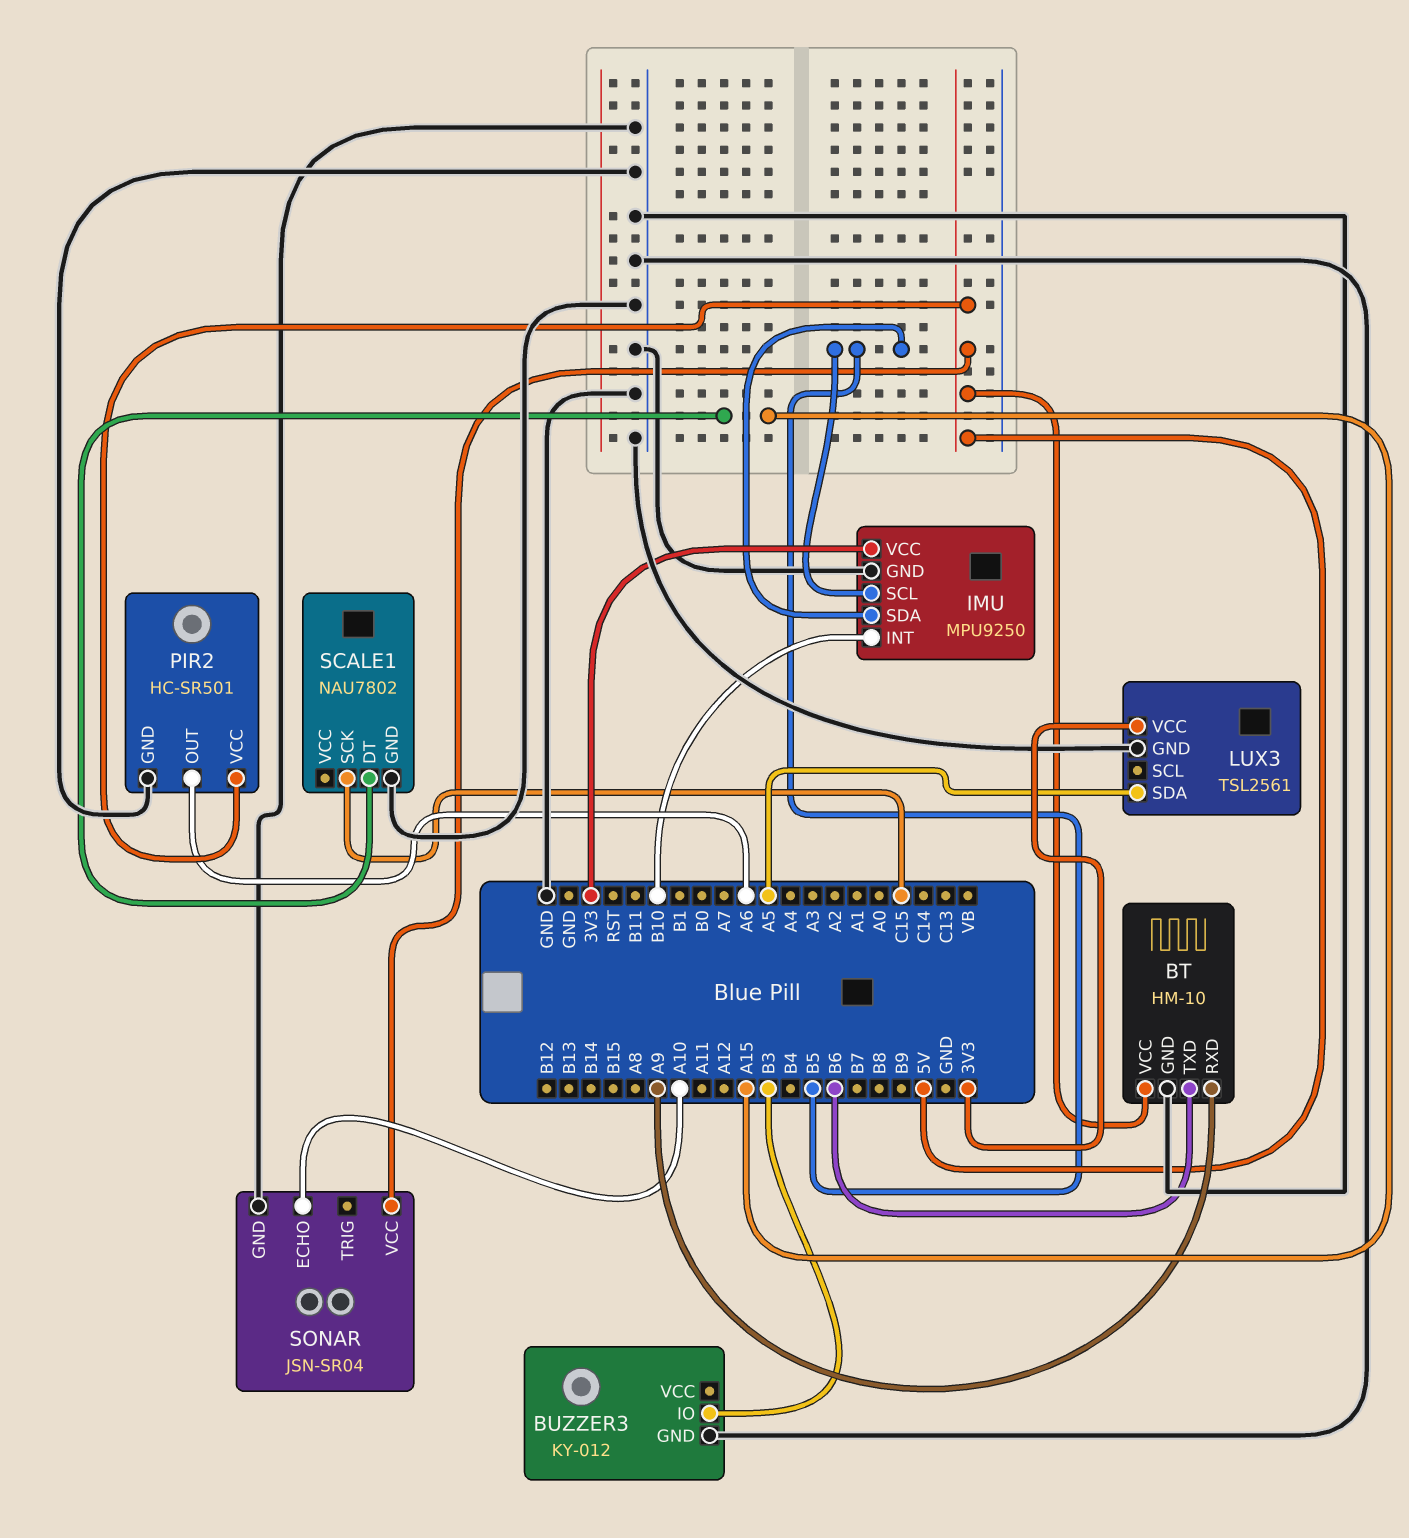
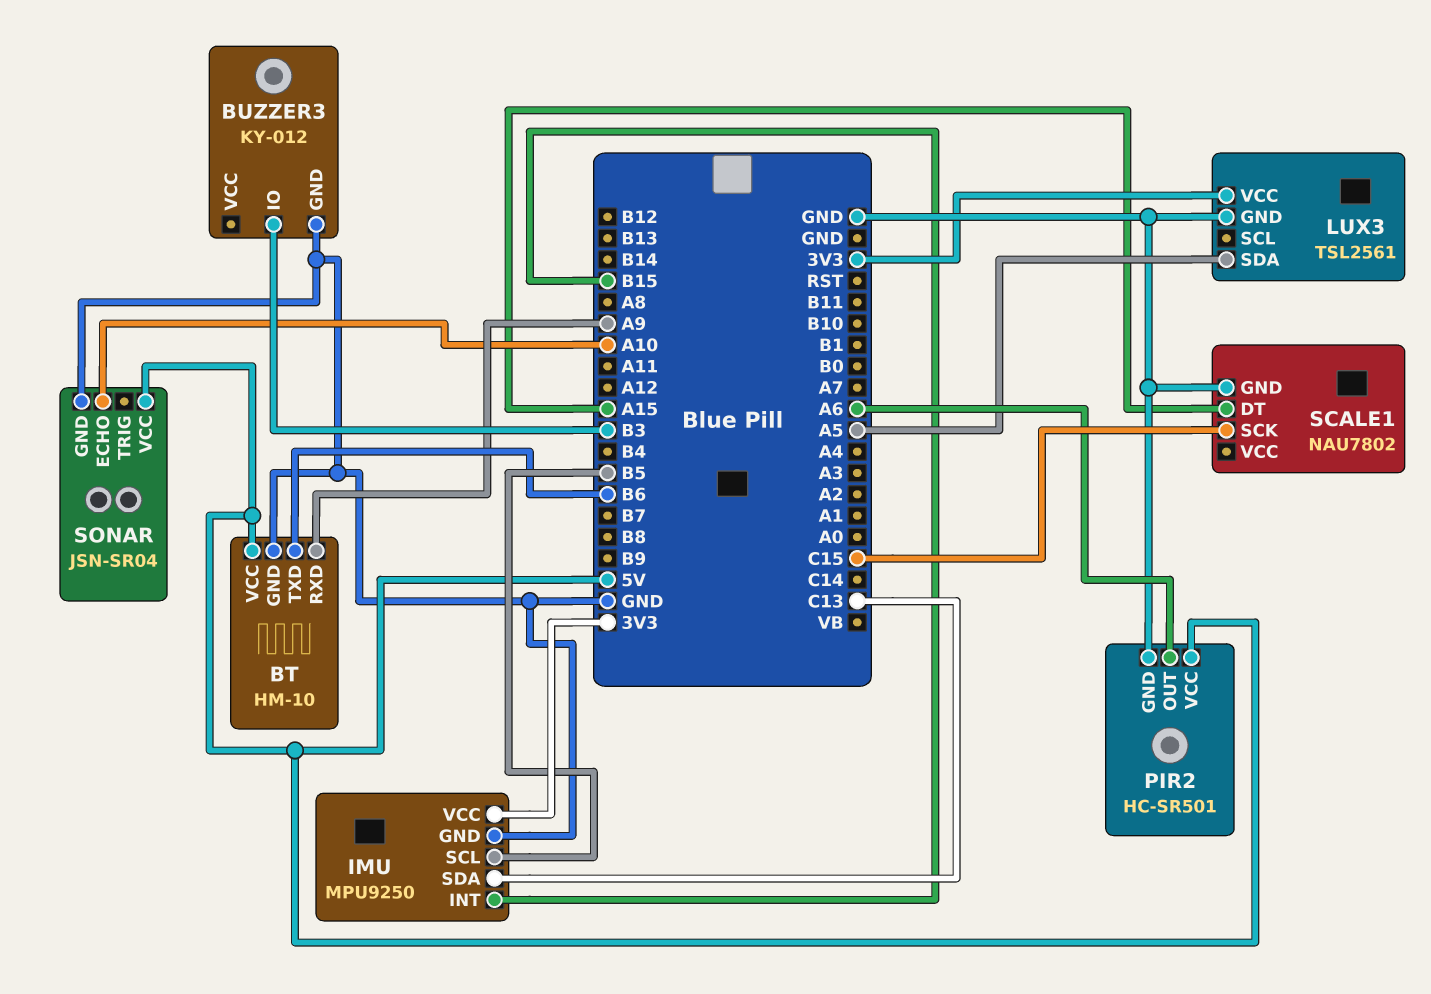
IMU pin INT: B10 -> B15
IMU pin SDA: B5 -> C13

